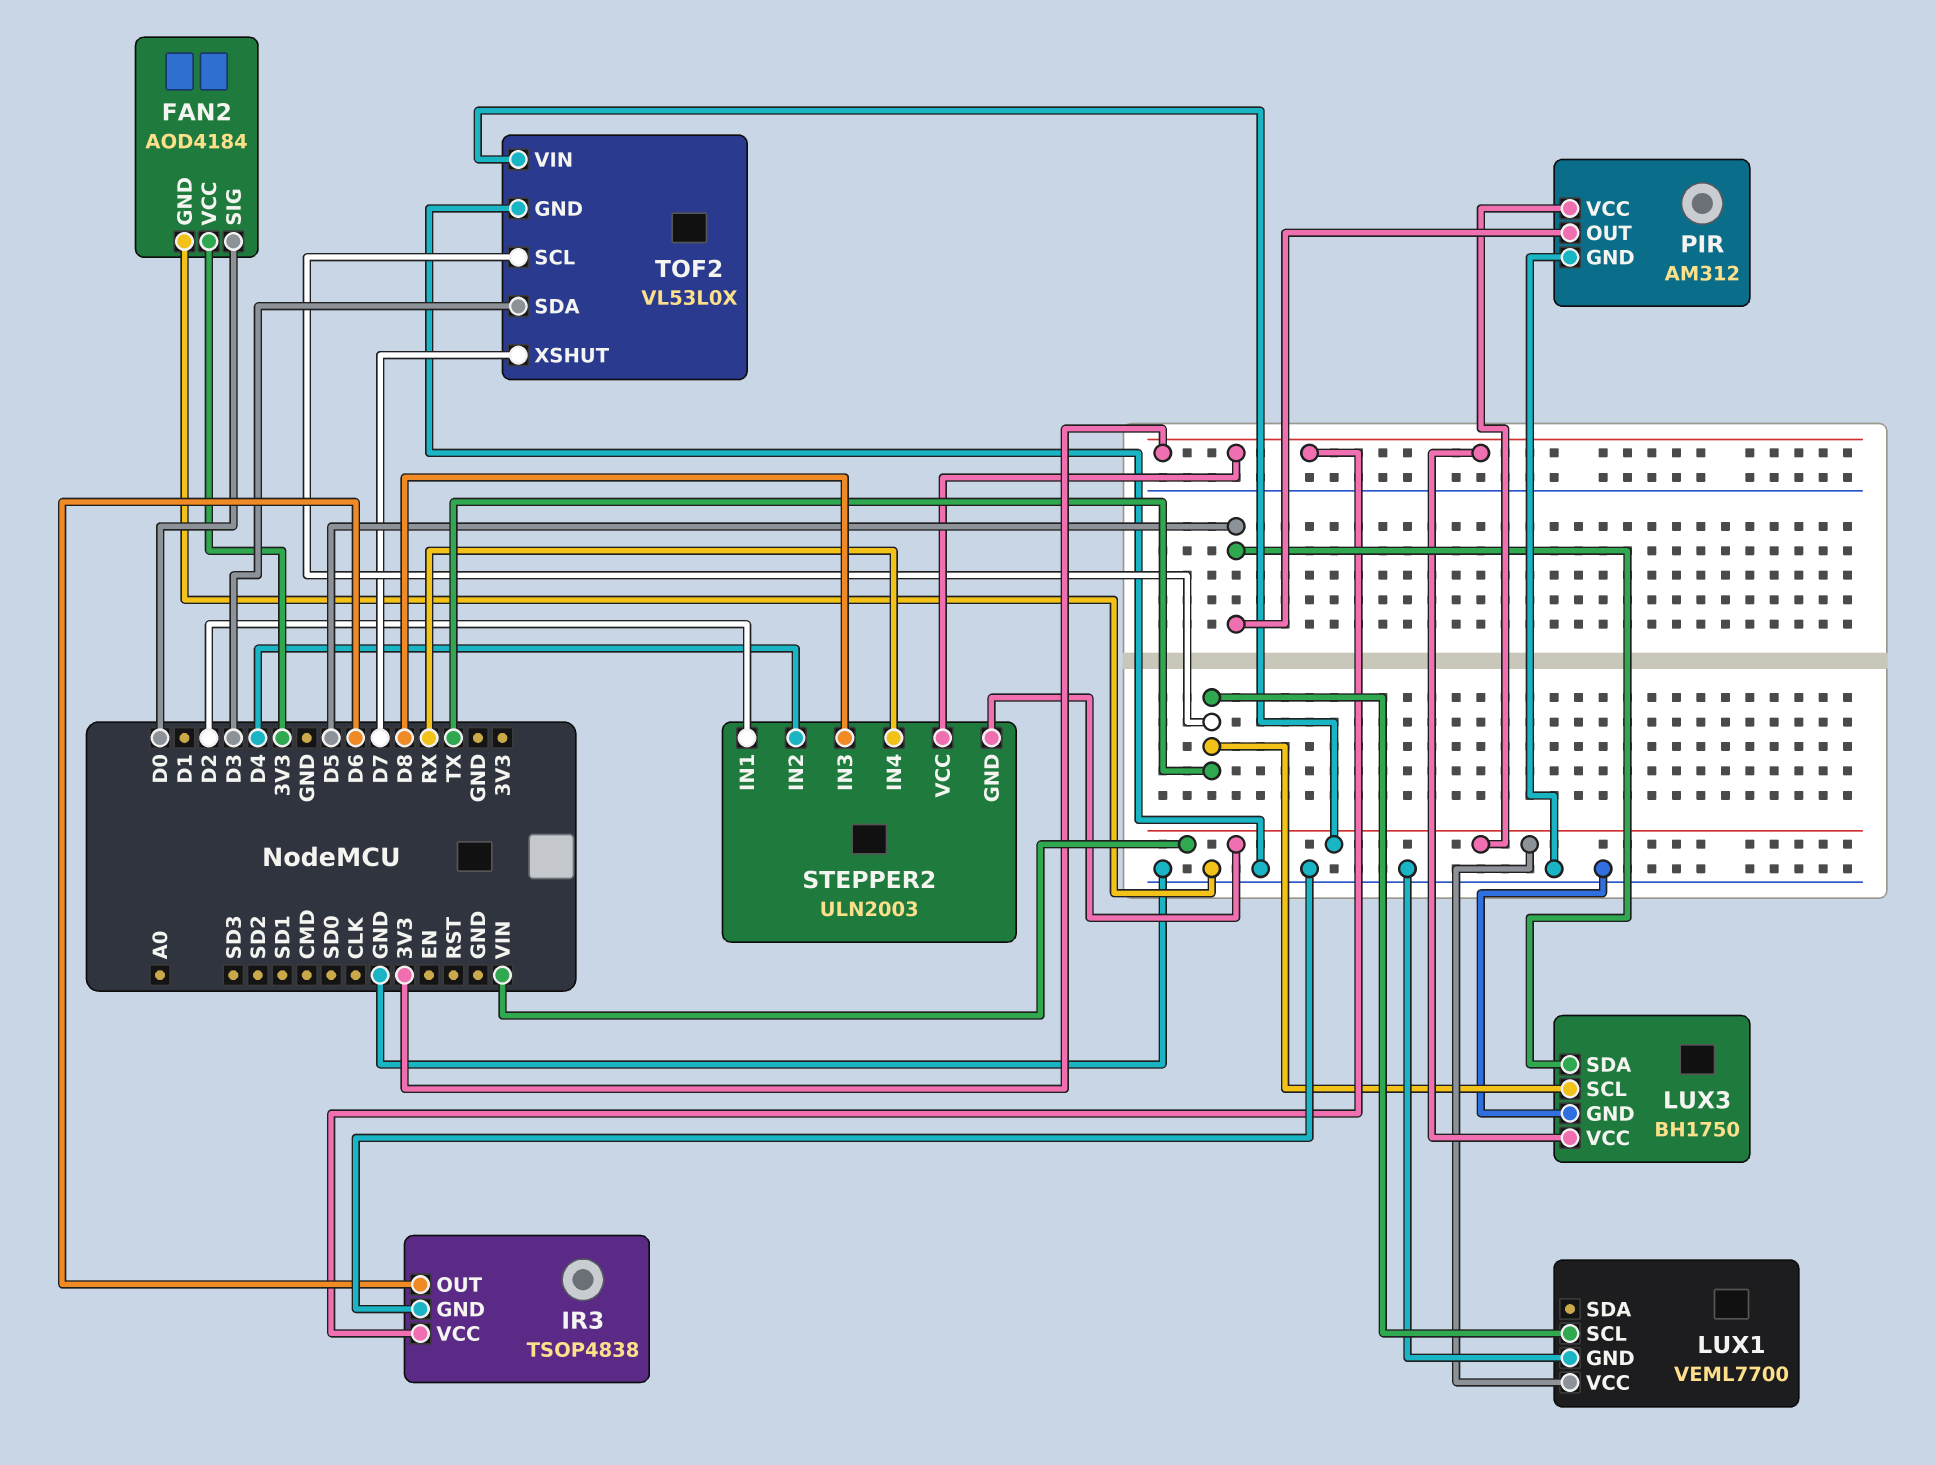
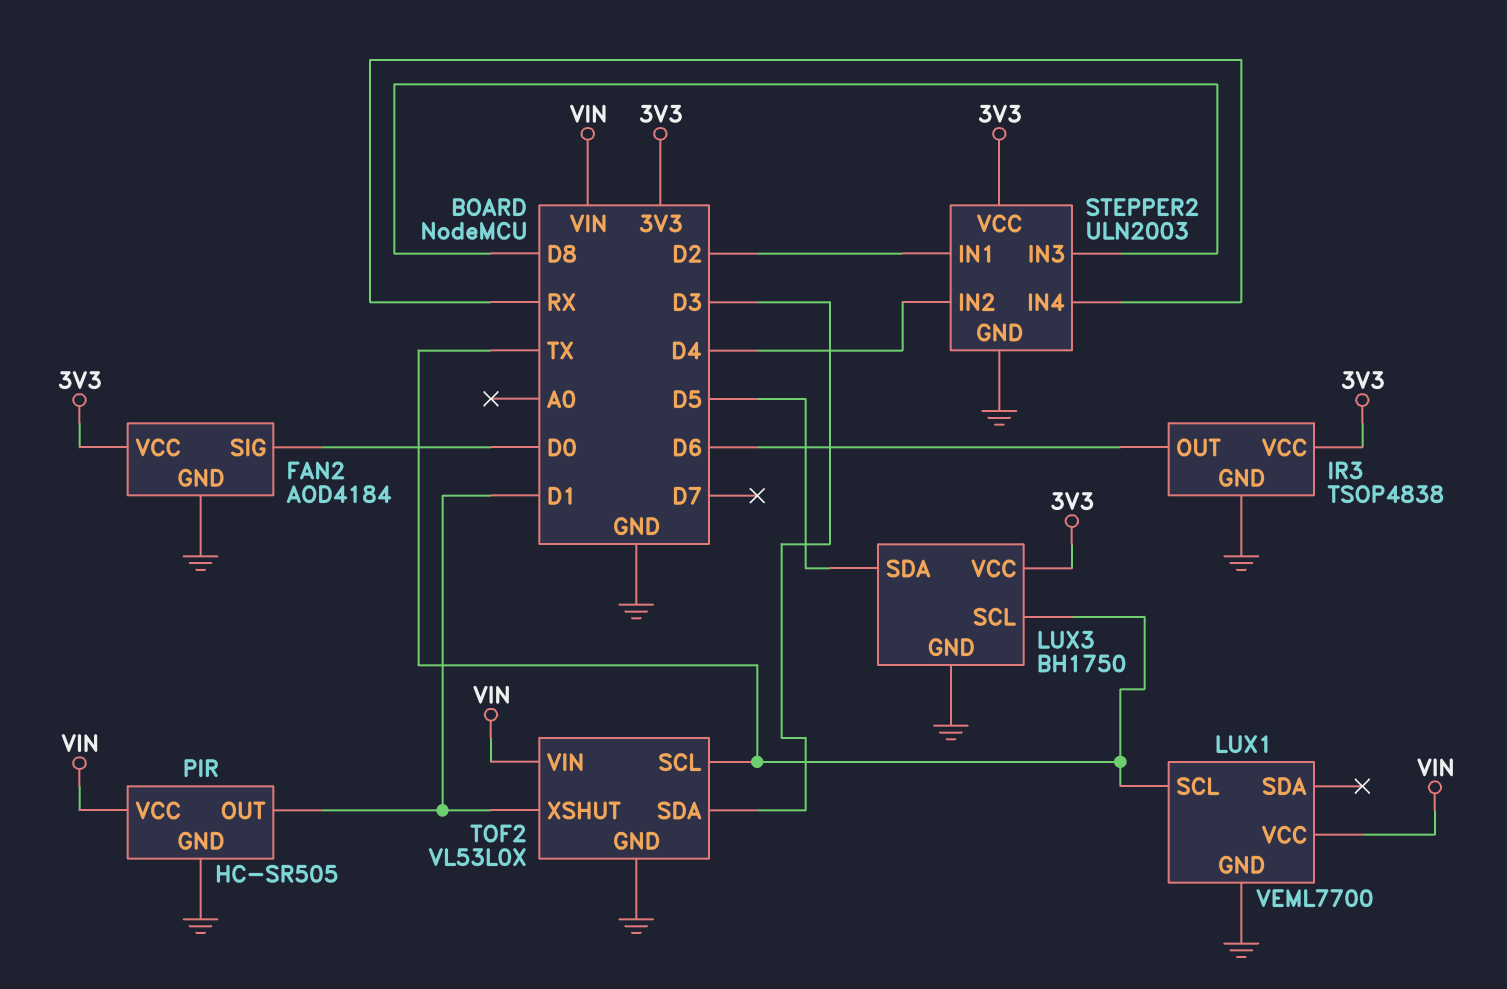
PIR: AM312 -> HC-SR505
PIR pin OUT: D5 -> D1
STEPPER2 pin GND: VIN -> GND
TOF2 pin XSHUT: D7 -> D1

